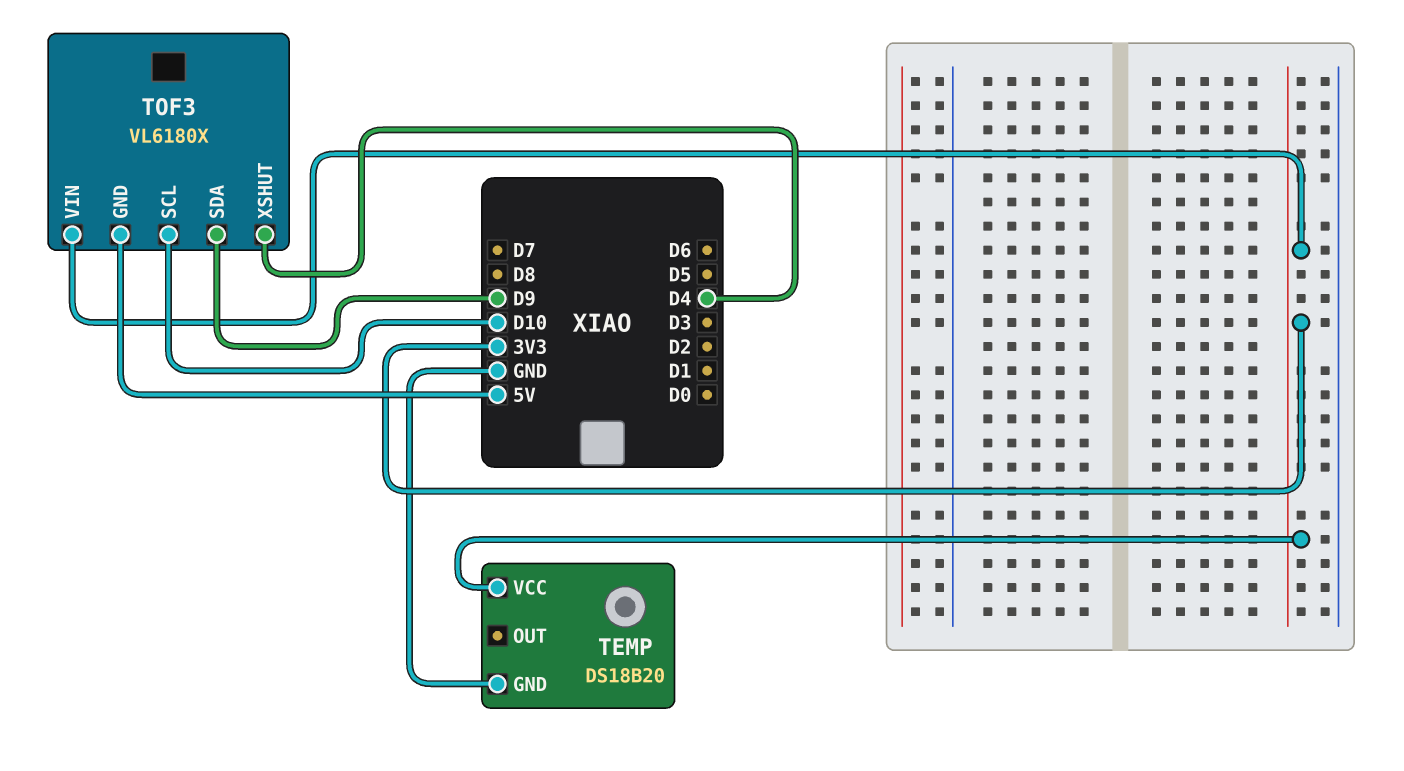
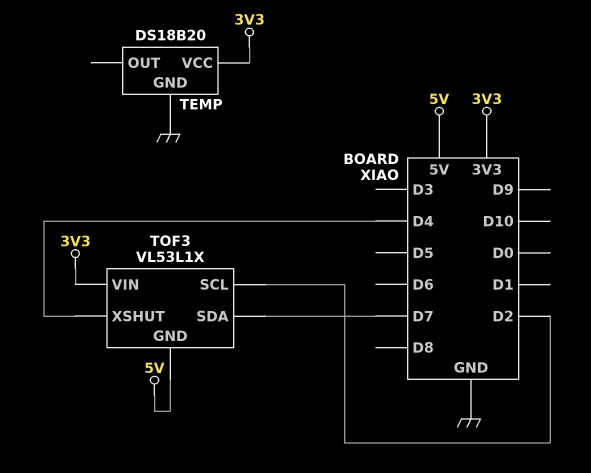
TOF3: VL6180X -> VL53L1X
TOF3 pin SCL: D10 -> D2
TOF3 pin SDA: D9 -> D7

